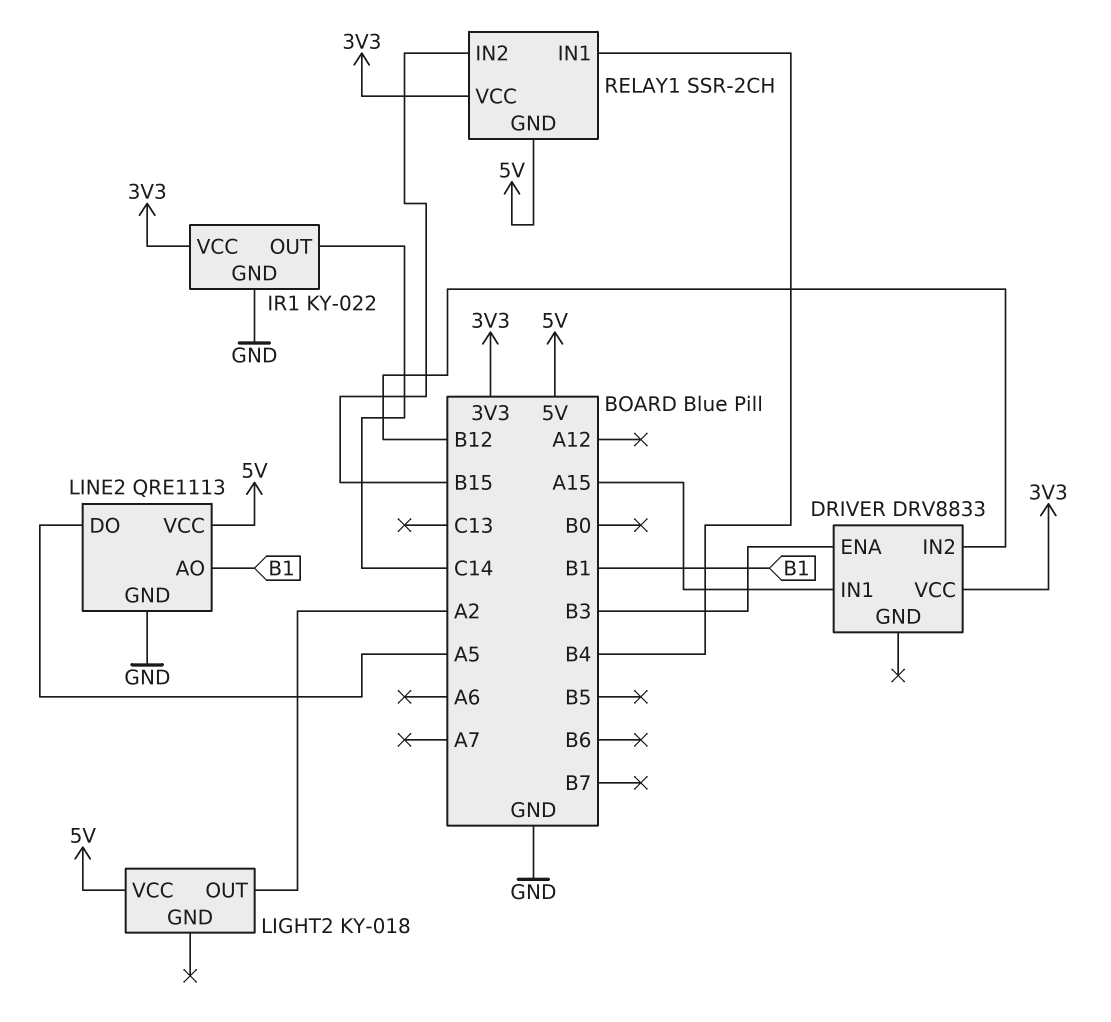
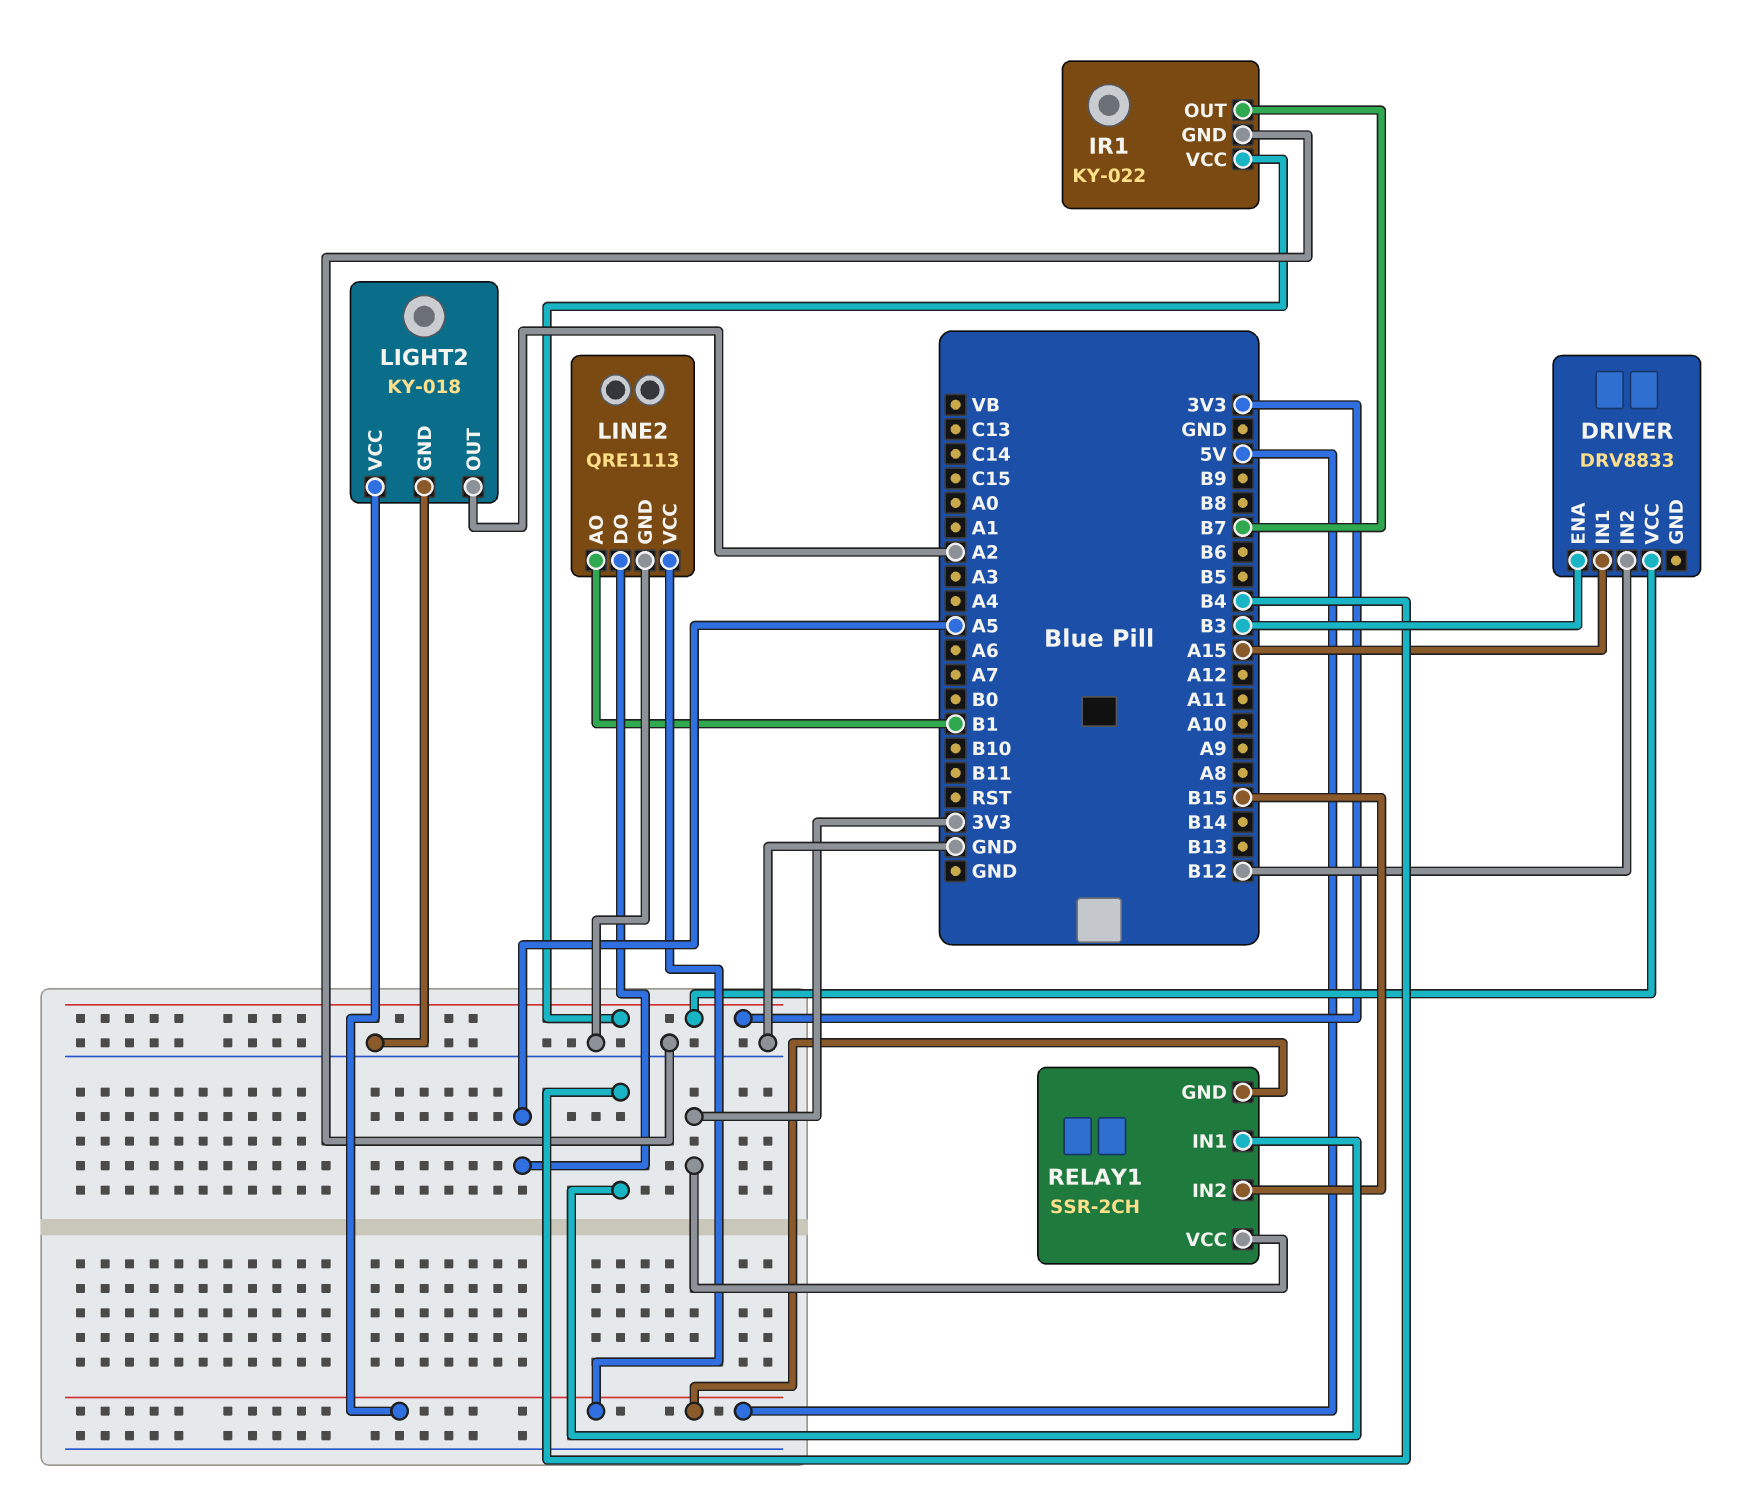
IR1 pin OUT: C14 -> B7
LIGHT2 pin GND: none -> GND

